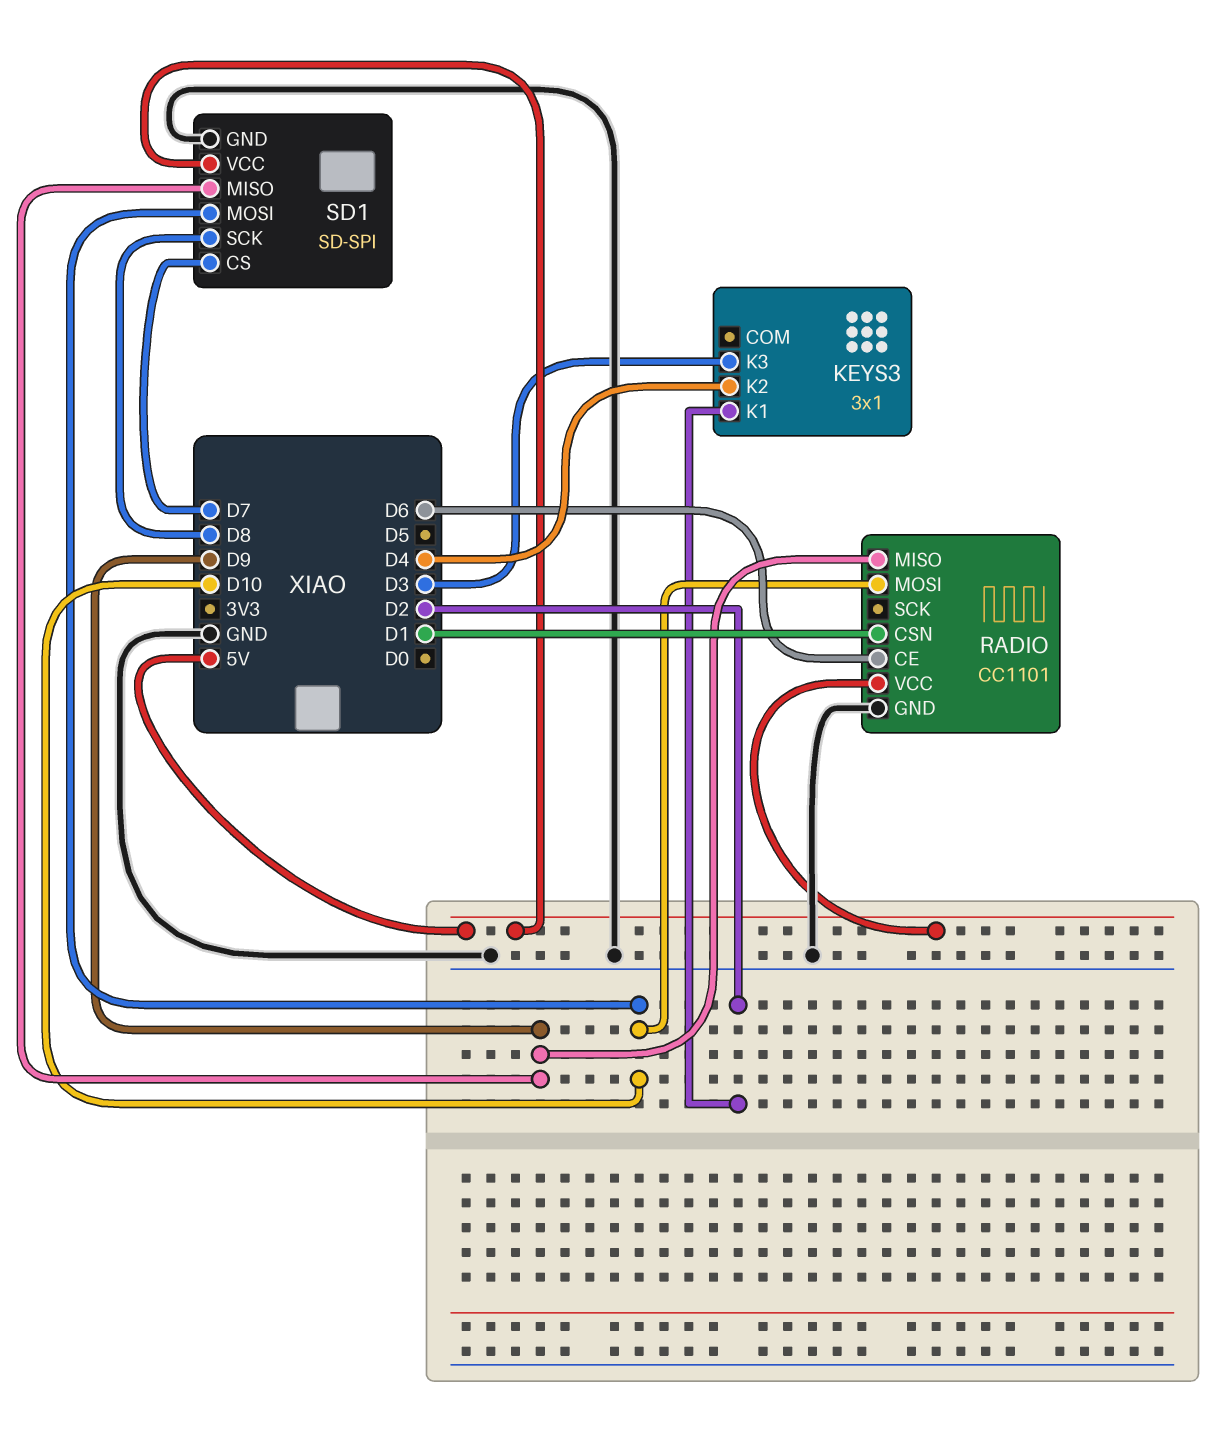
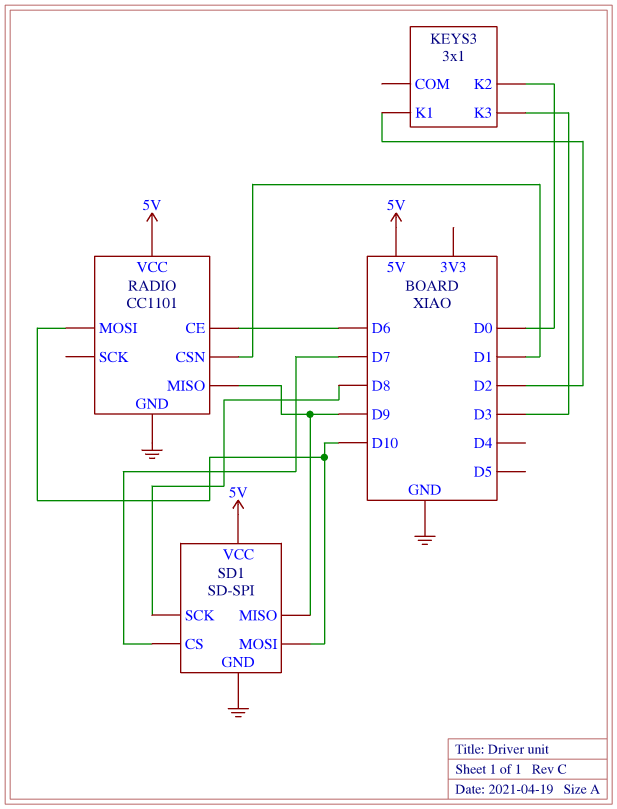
KEYS3 pin K2: D4 -> D0

